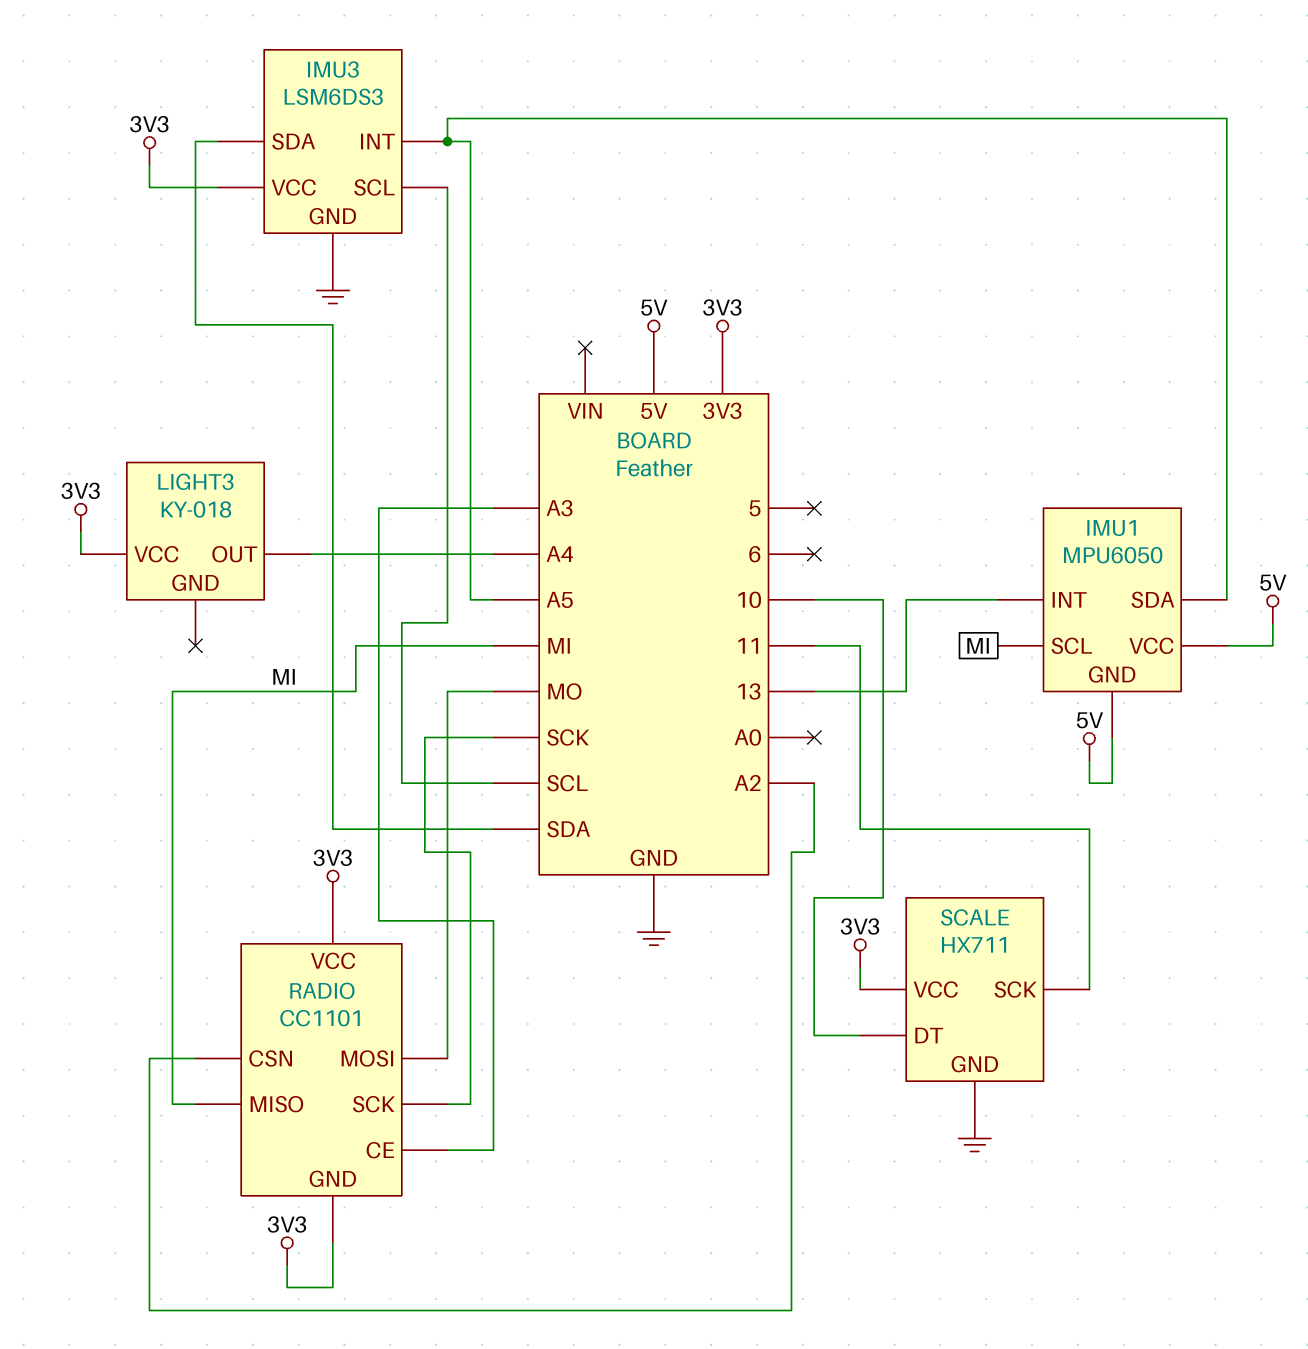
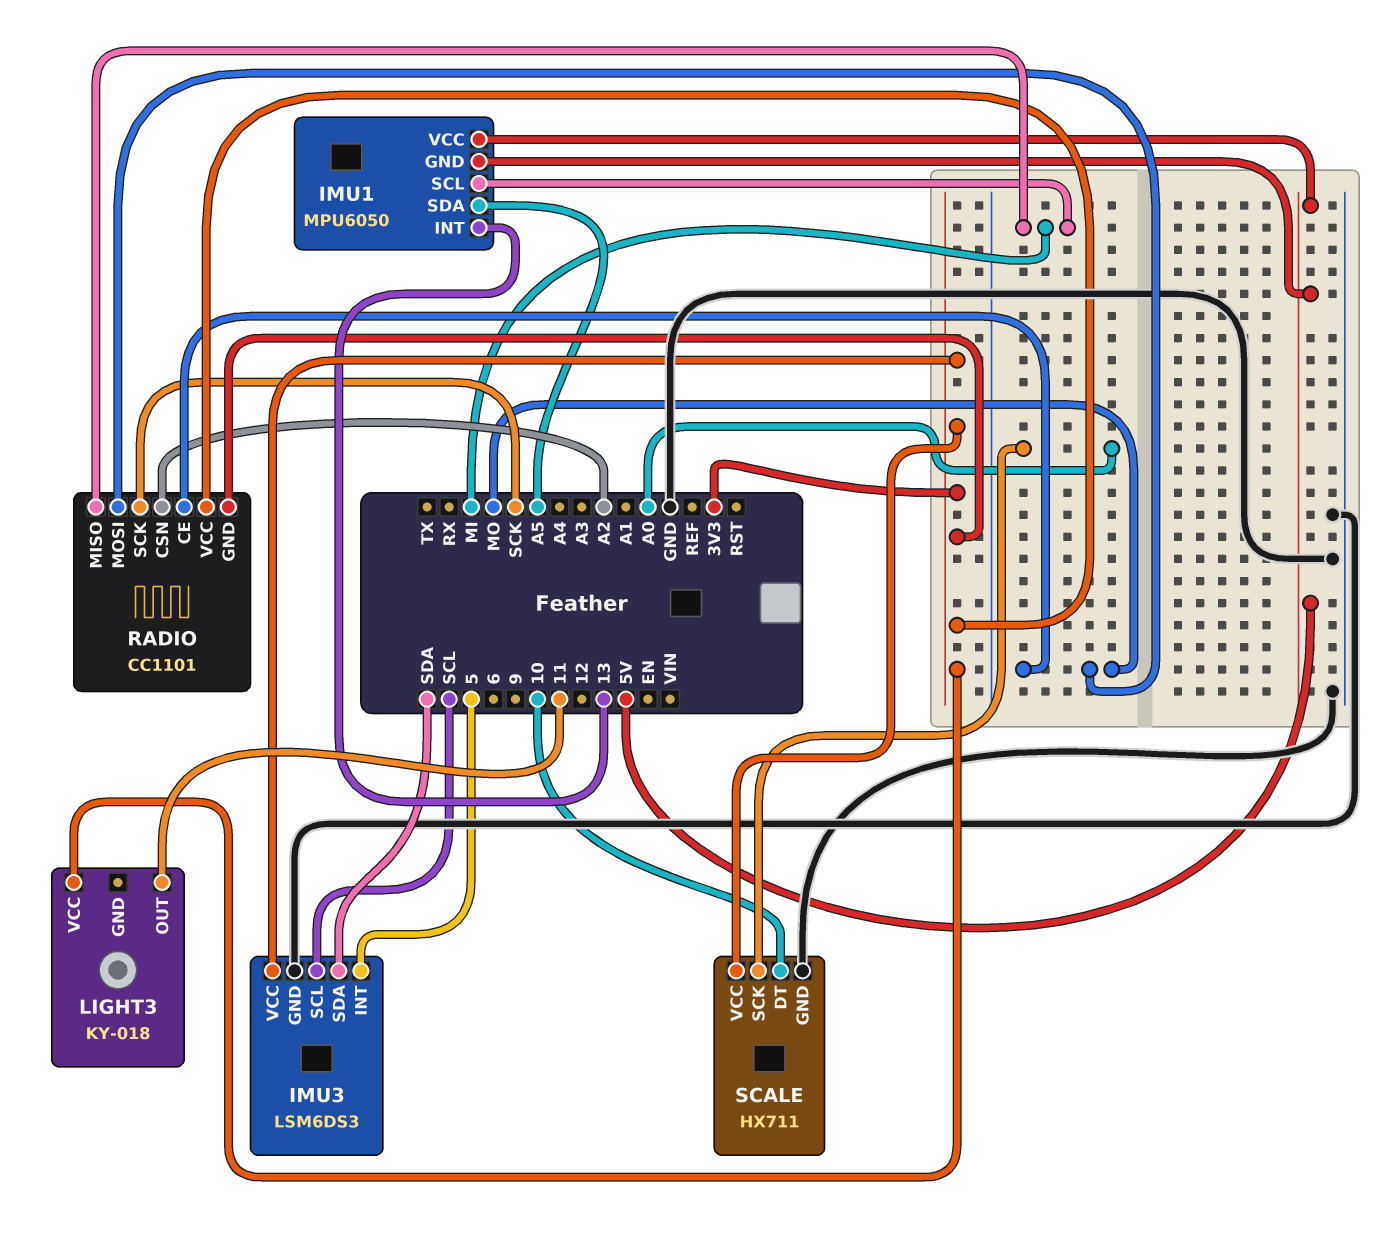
IMU3 pin INT: A5 -> 5
LIGHT3 pin OUT: A4 -> 11
RADIO pin CE: A3 -> MO
SCALE pin SCK: 11 -> A0

